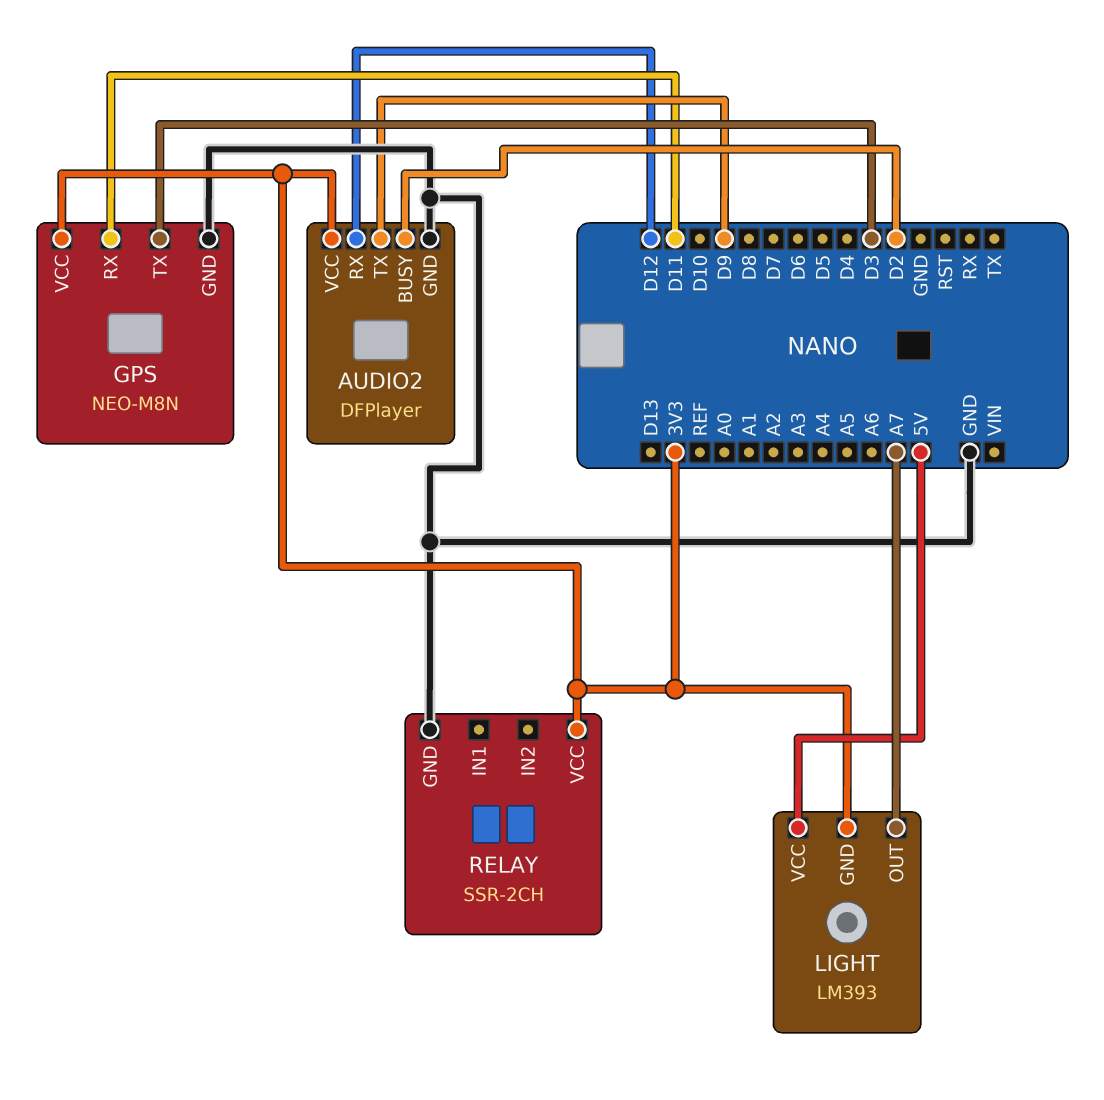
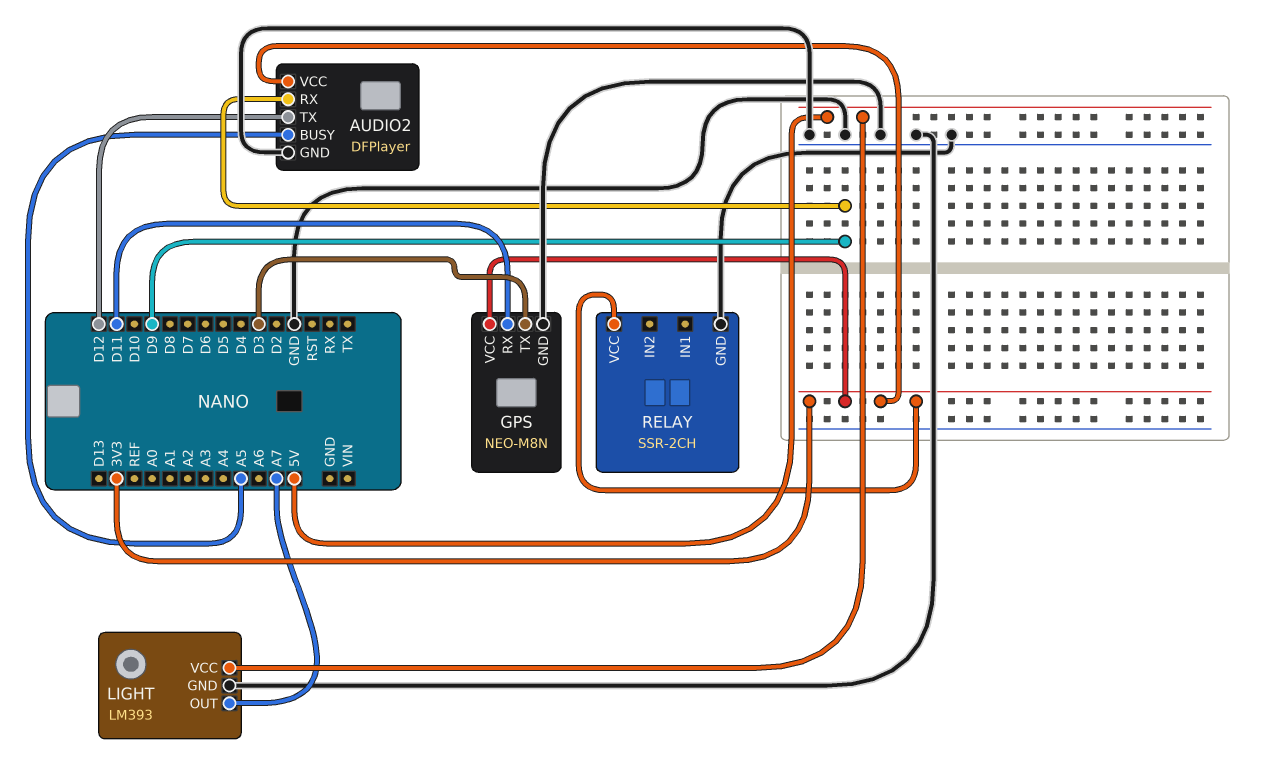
AUDIO2 pin BUSY: D2 -> A5
AUDIO2 pin RX: D12 -> D9
AUDIO2 pin TX: D9 -> D12
LIGHT pin GND: 3V3 -> GND

